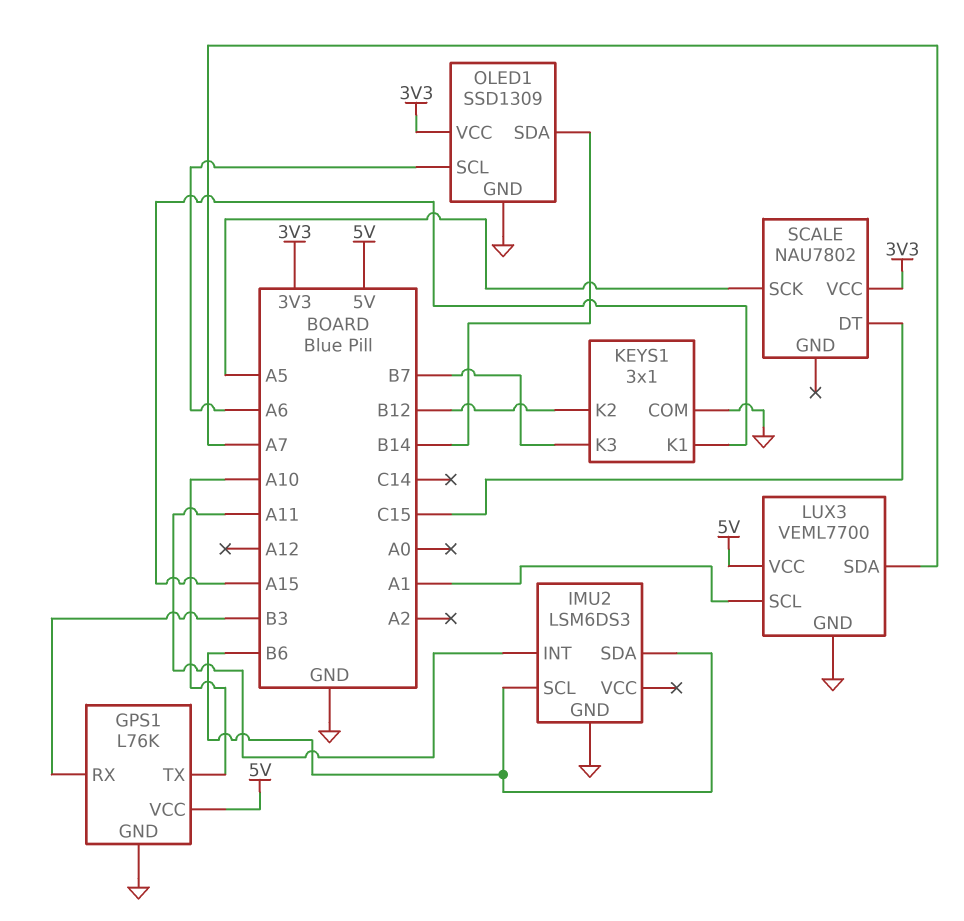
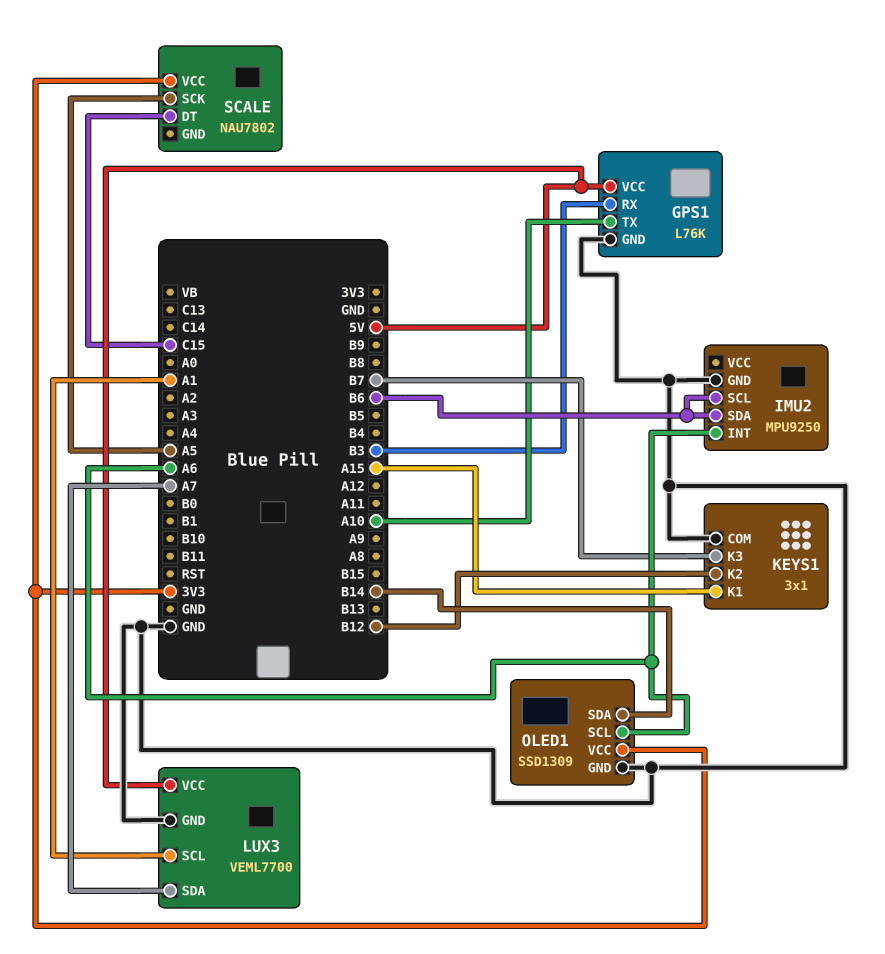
IMU2: LSM6DS3 -> MPU9250
IMU2 pin INT: A11 -> A6

